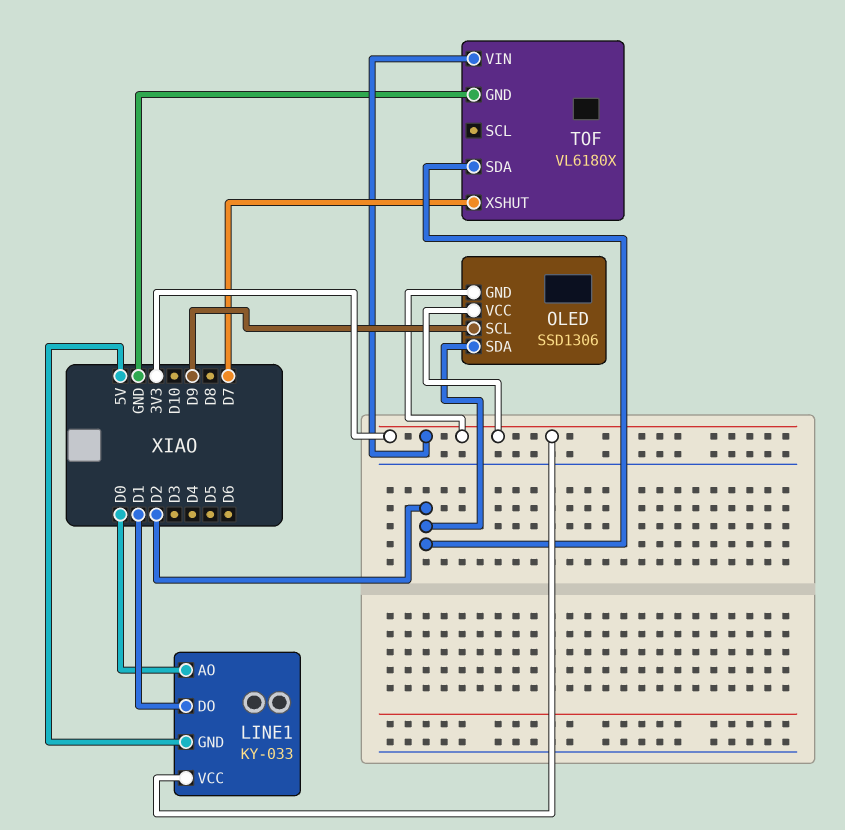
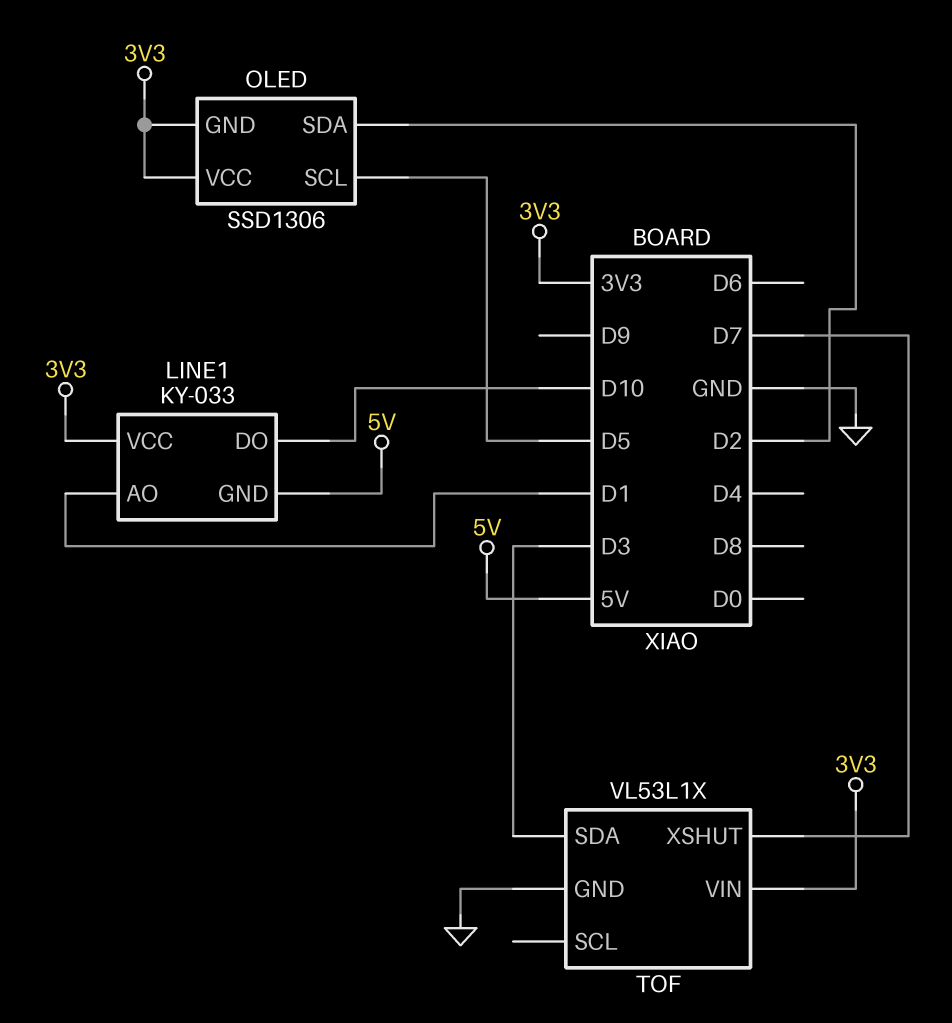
LINE1 pin AO: D0 -> D1
LINE1 pin DO: D1 -> D10
OLED pin SCL: D9 -> D5
TOF: VL6180X -> VL53L1X
TOF pin SDA: D2 -> D3

